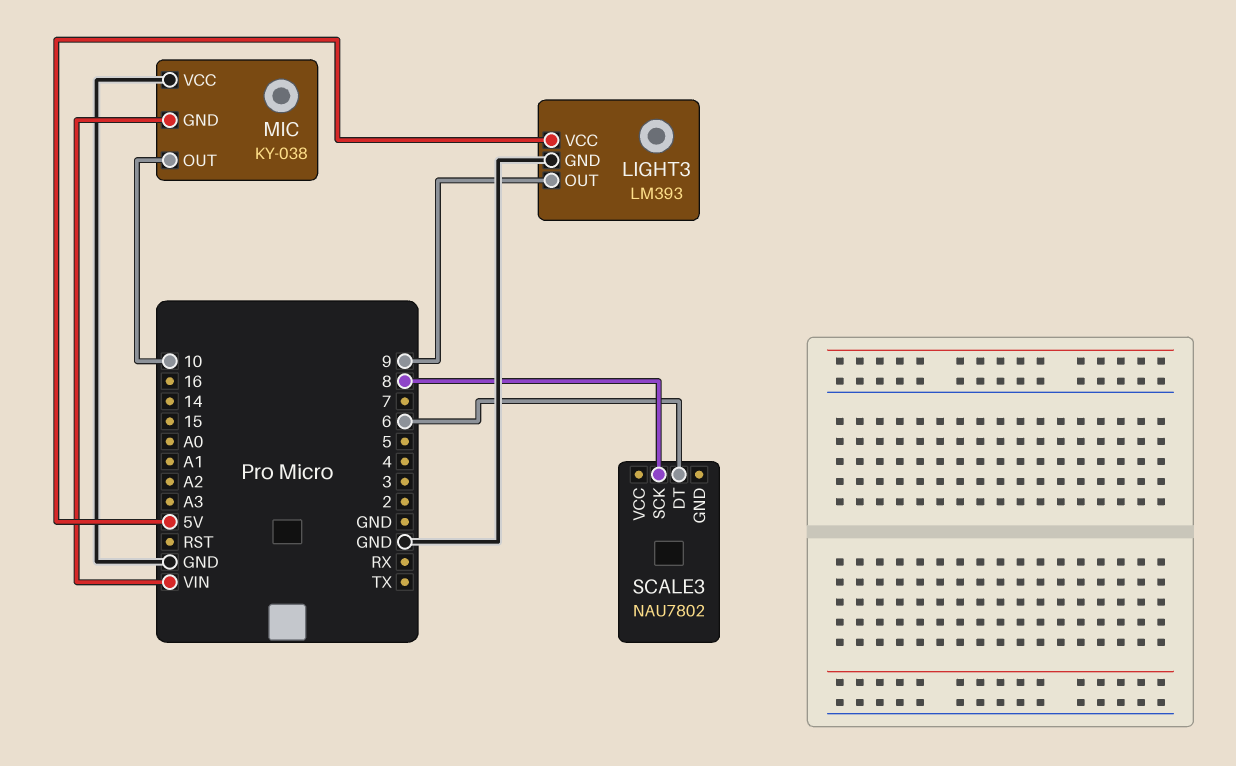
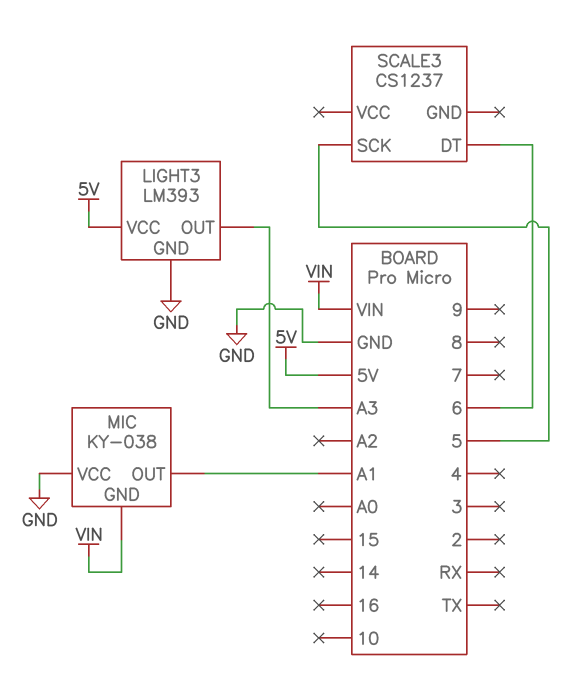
LIGHT3 pin OUT: 9 -> A3
MIC pin OUT: 10 -> A1
SCALE3: NAU7802 -> CS1237
SCALE3 pin SCK: 8 -> 5

